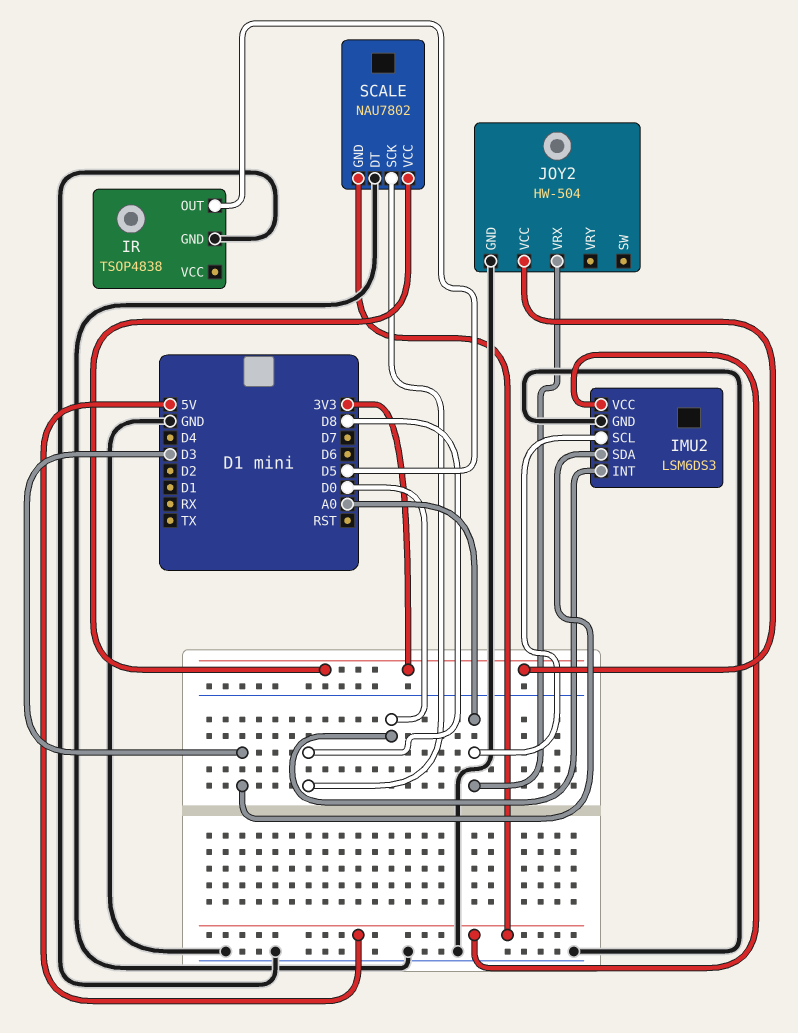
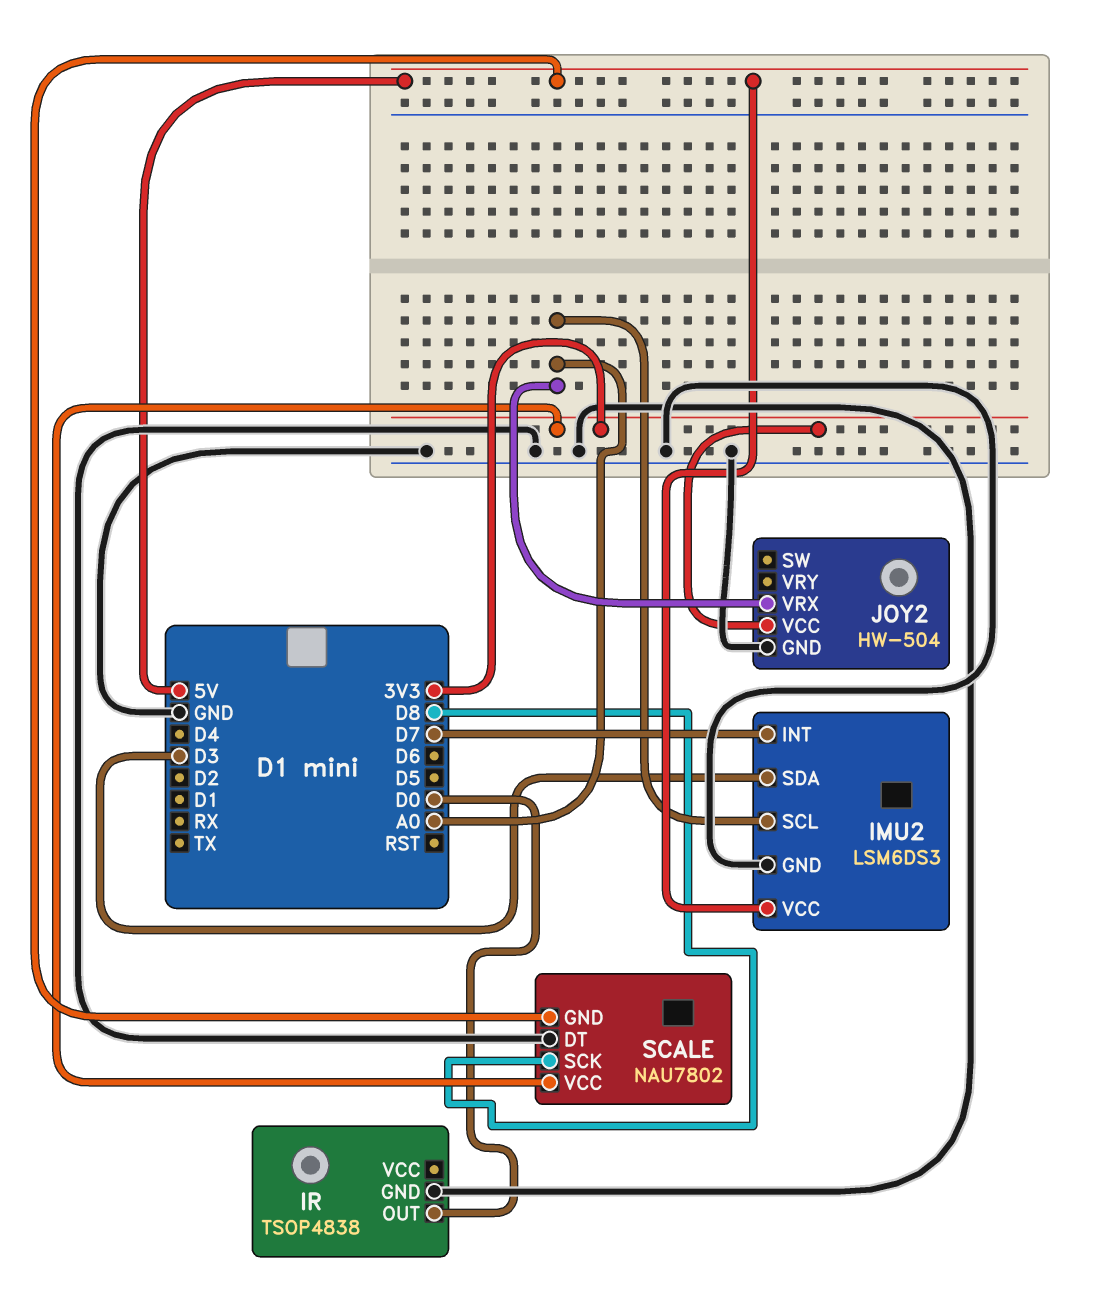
IMU2 pin INT: D0 -> D7
IR pin OUT: D5 -> D0

